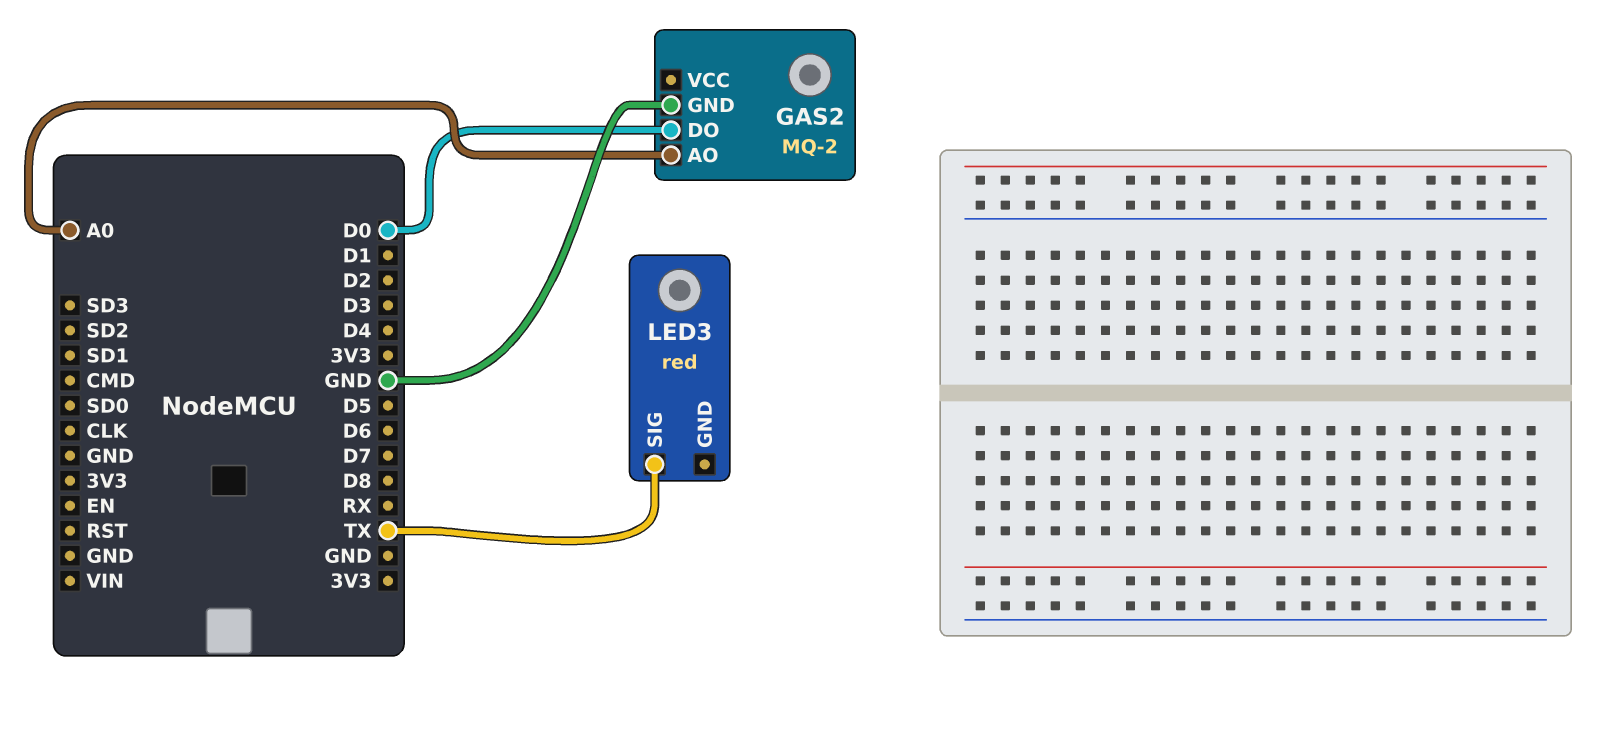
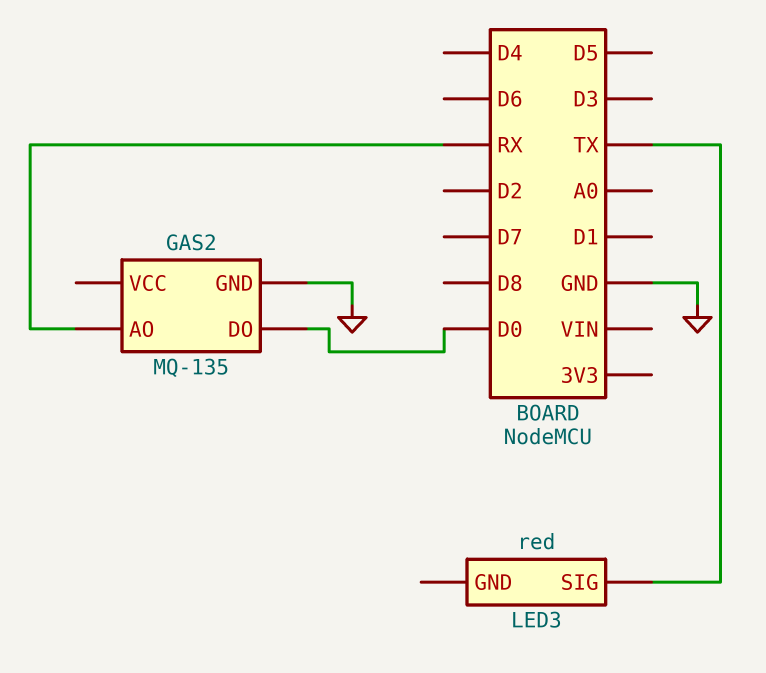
GAS2: MQ-2 -> MQ-135
GAS2 pin AO: A0 -> RX

